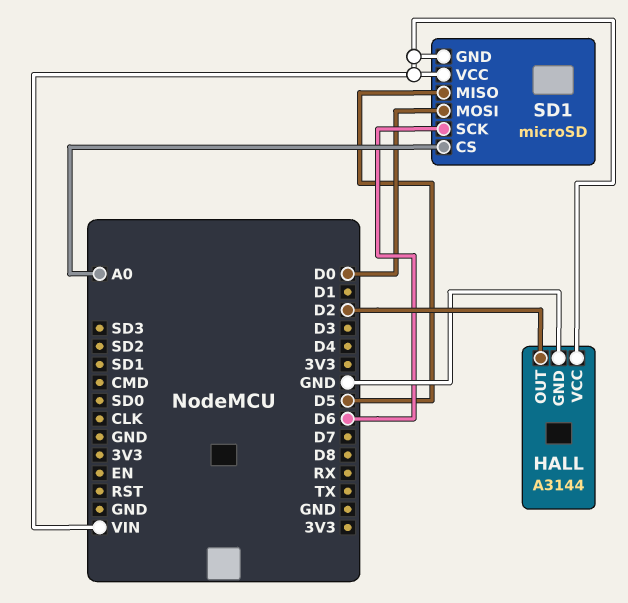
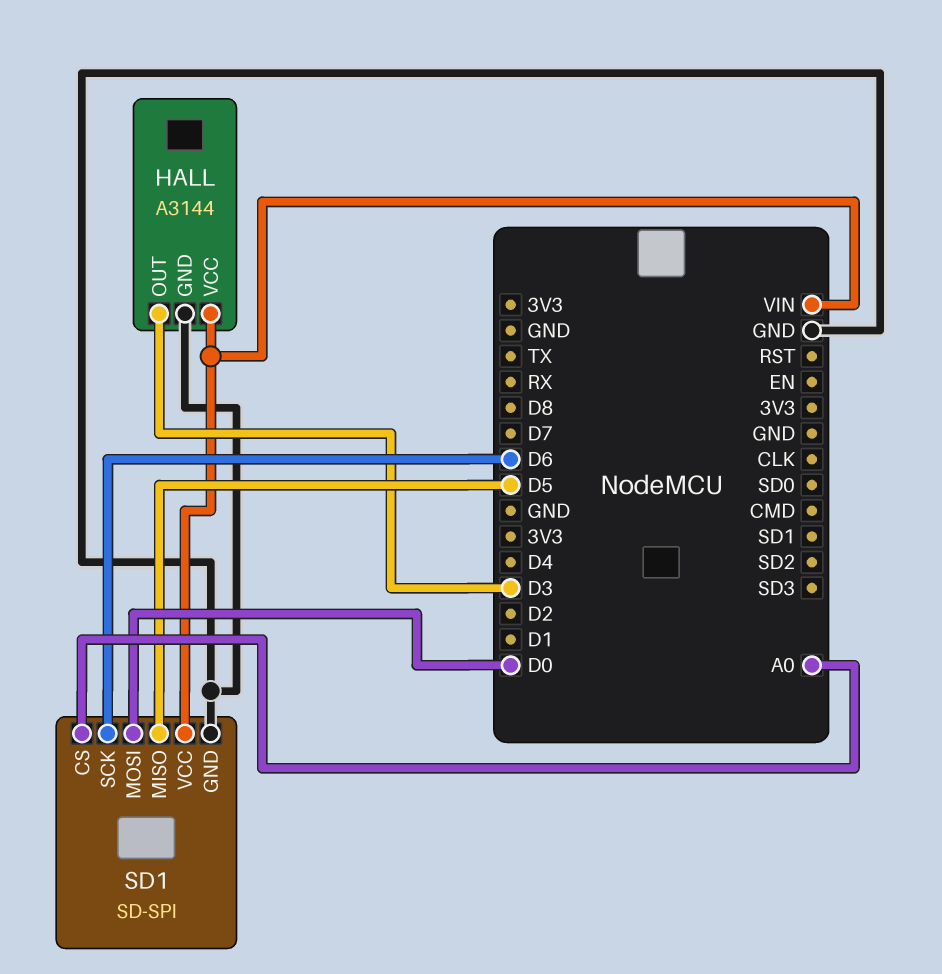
HALL pin OUT: D2 -> D3
SD1: microSD -> SD-SPI
SD1 pin GND: VIN -> GND

